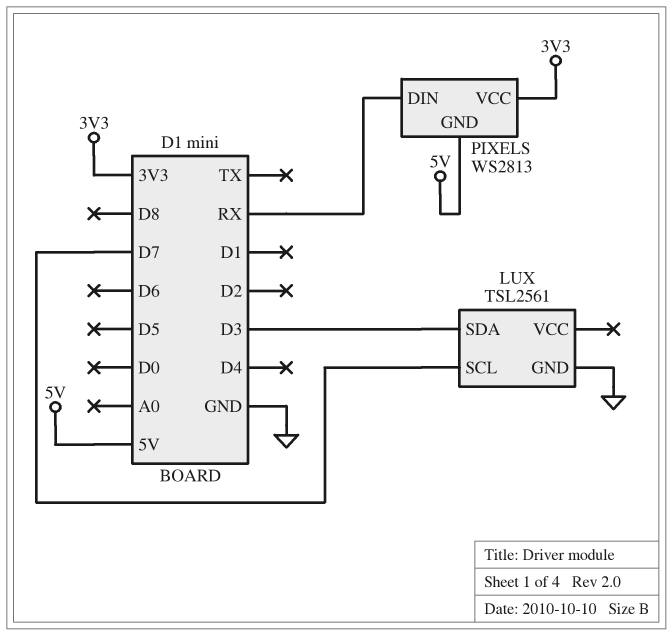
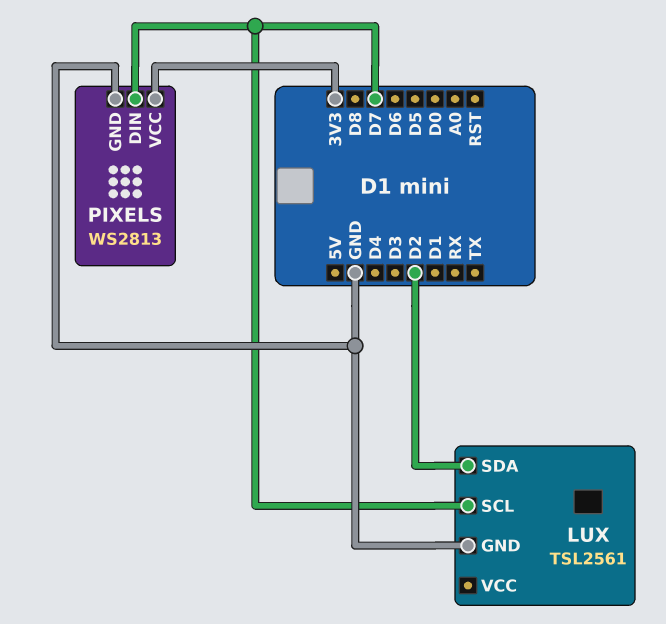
LUX pin SDA: D3 -> D2
PIXELS pin DIN: RX -> D7
PIXELS pin GND: 5V -> GND

